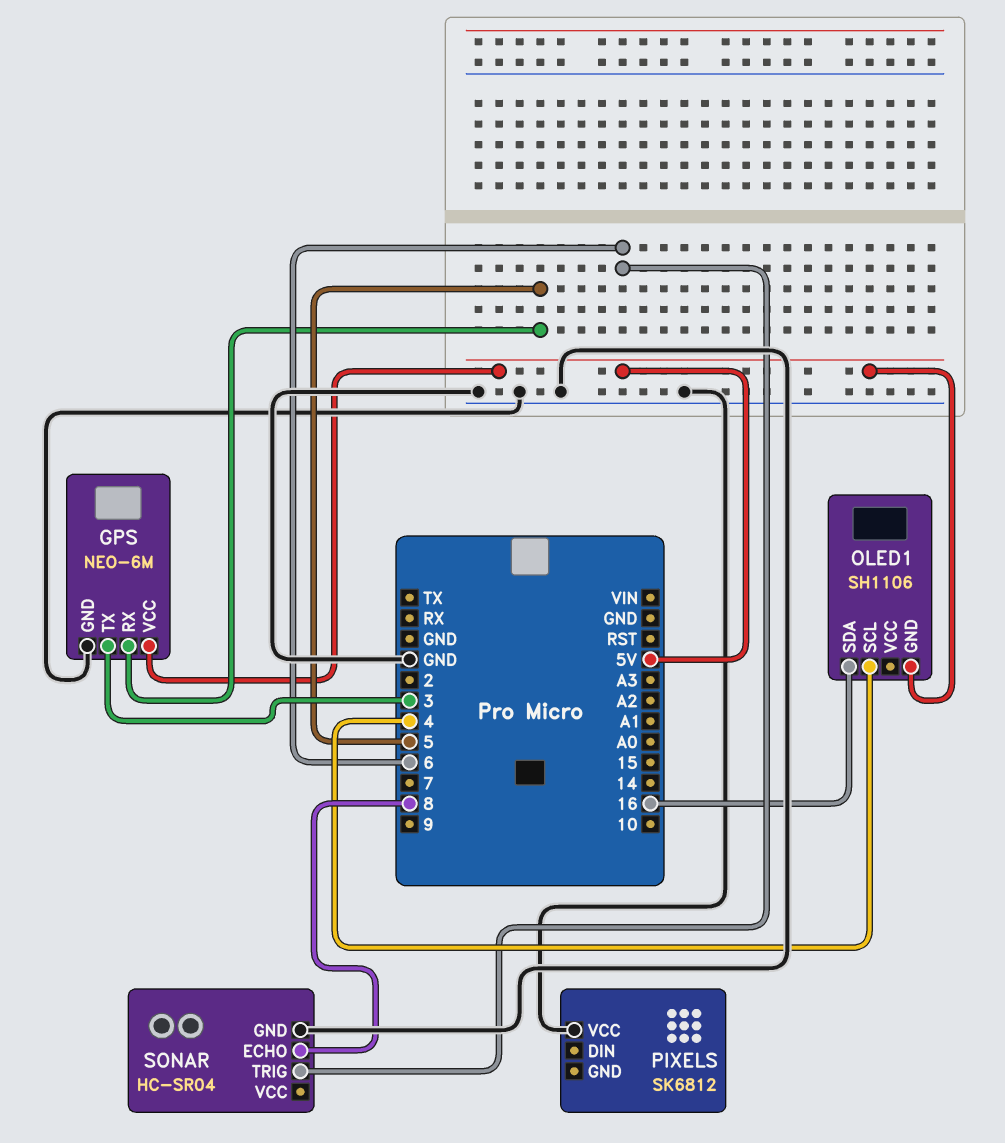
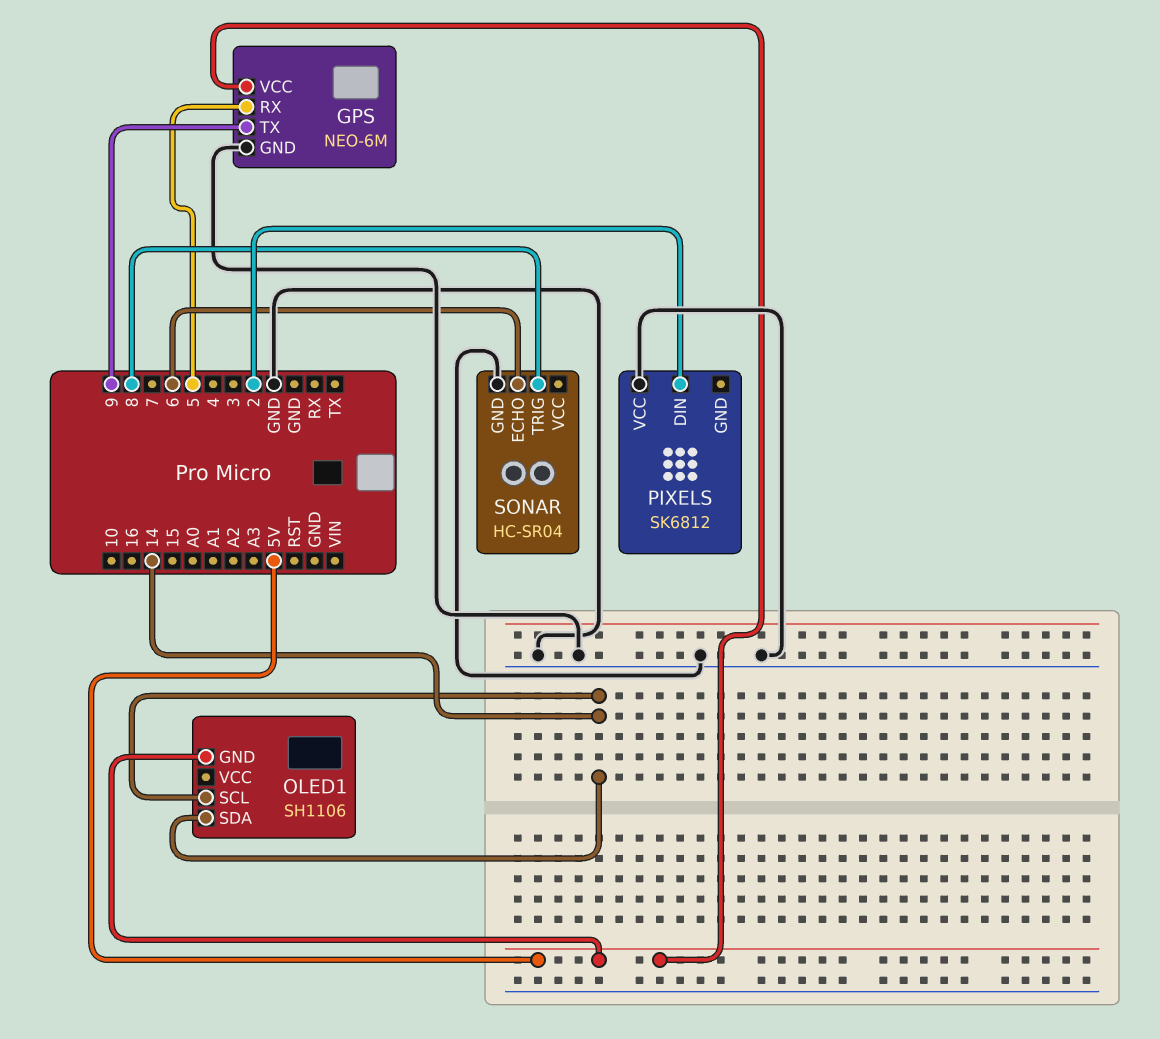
GPS pin TX: 3 -> 9
OLED1 pin SCL: 4 -> 14
OLED1 pin SDA: 16 -> 14
PIXELS pin DIN: none -> 2
SONAR pin ECHO: 8 -> 6
SONAR pin TRIG: 6 -> 8

